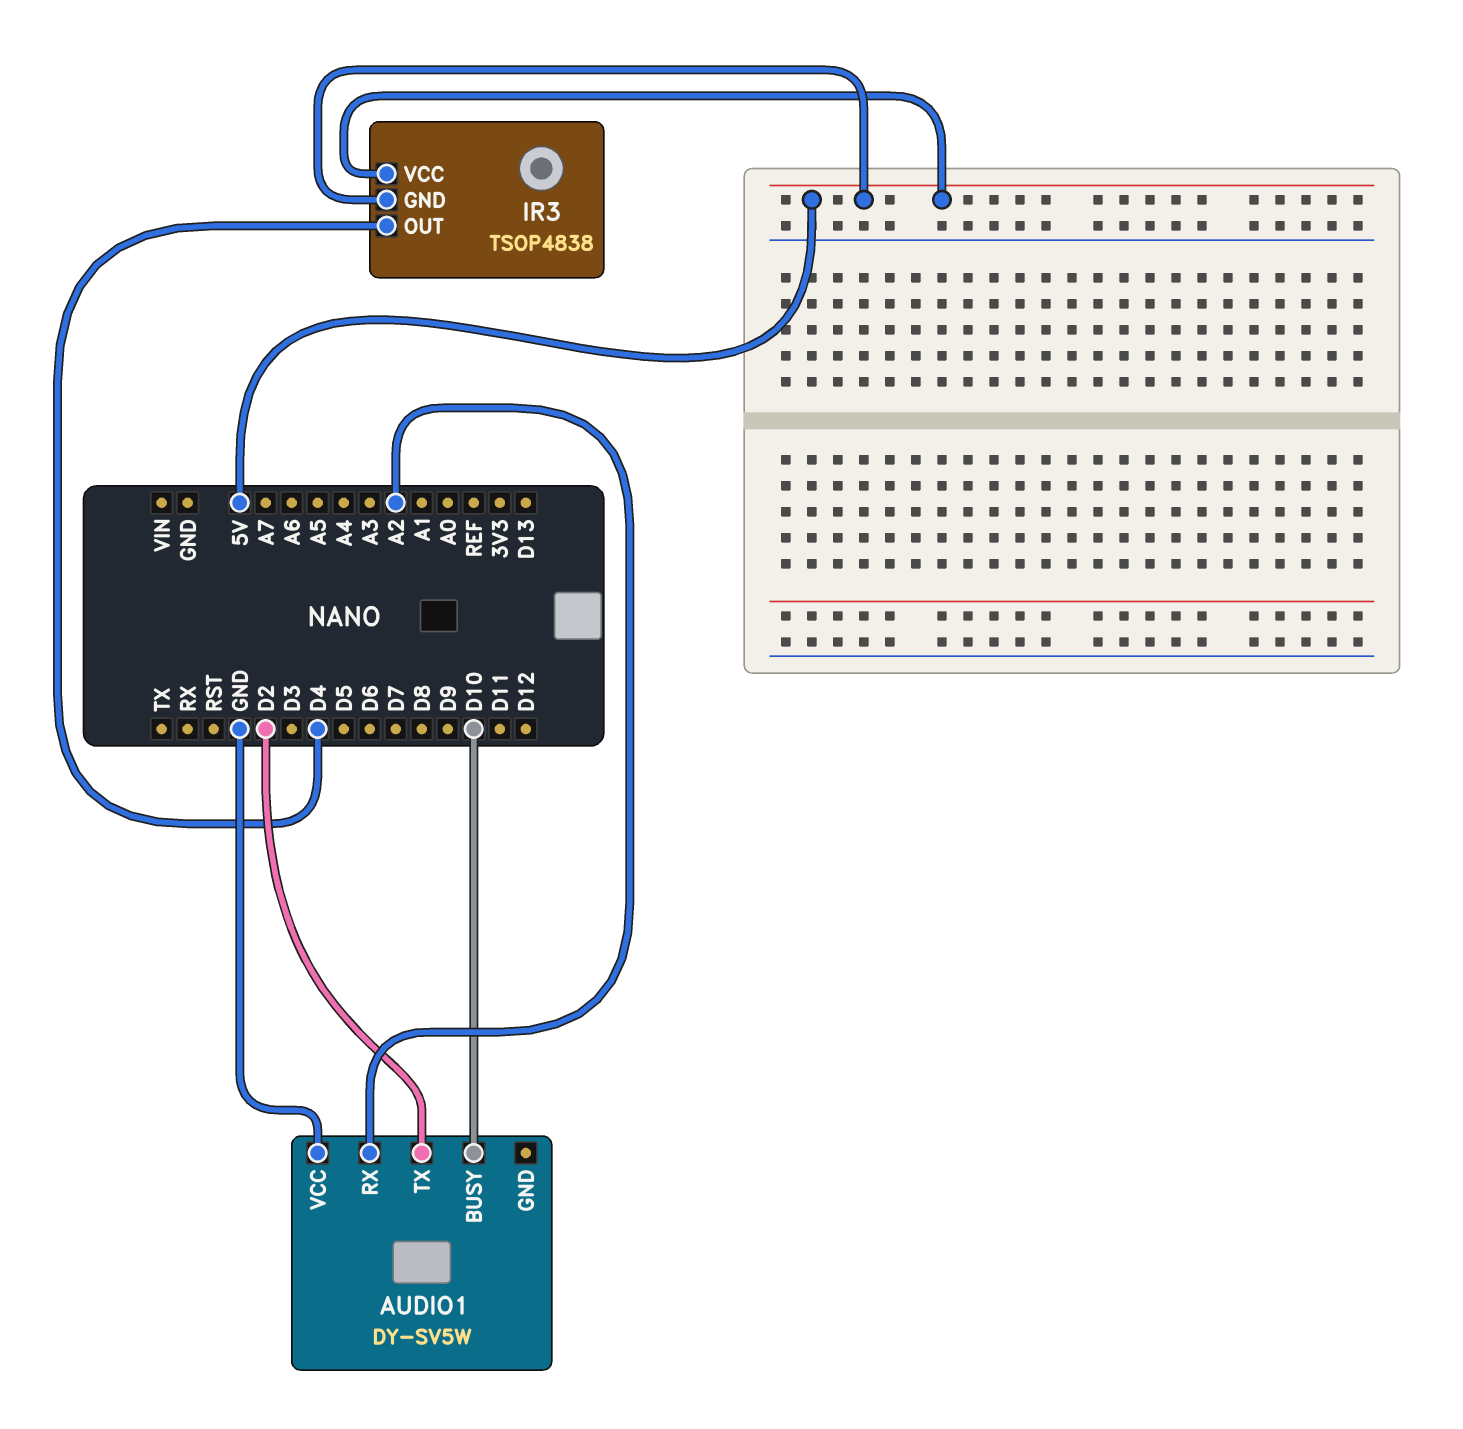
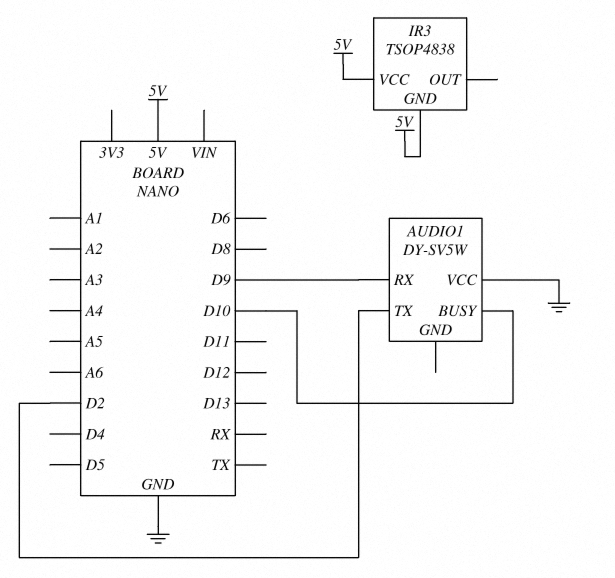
AUDIO1 pin RX: A2 -> D9
IR3 pin OUT: D4 -> none

